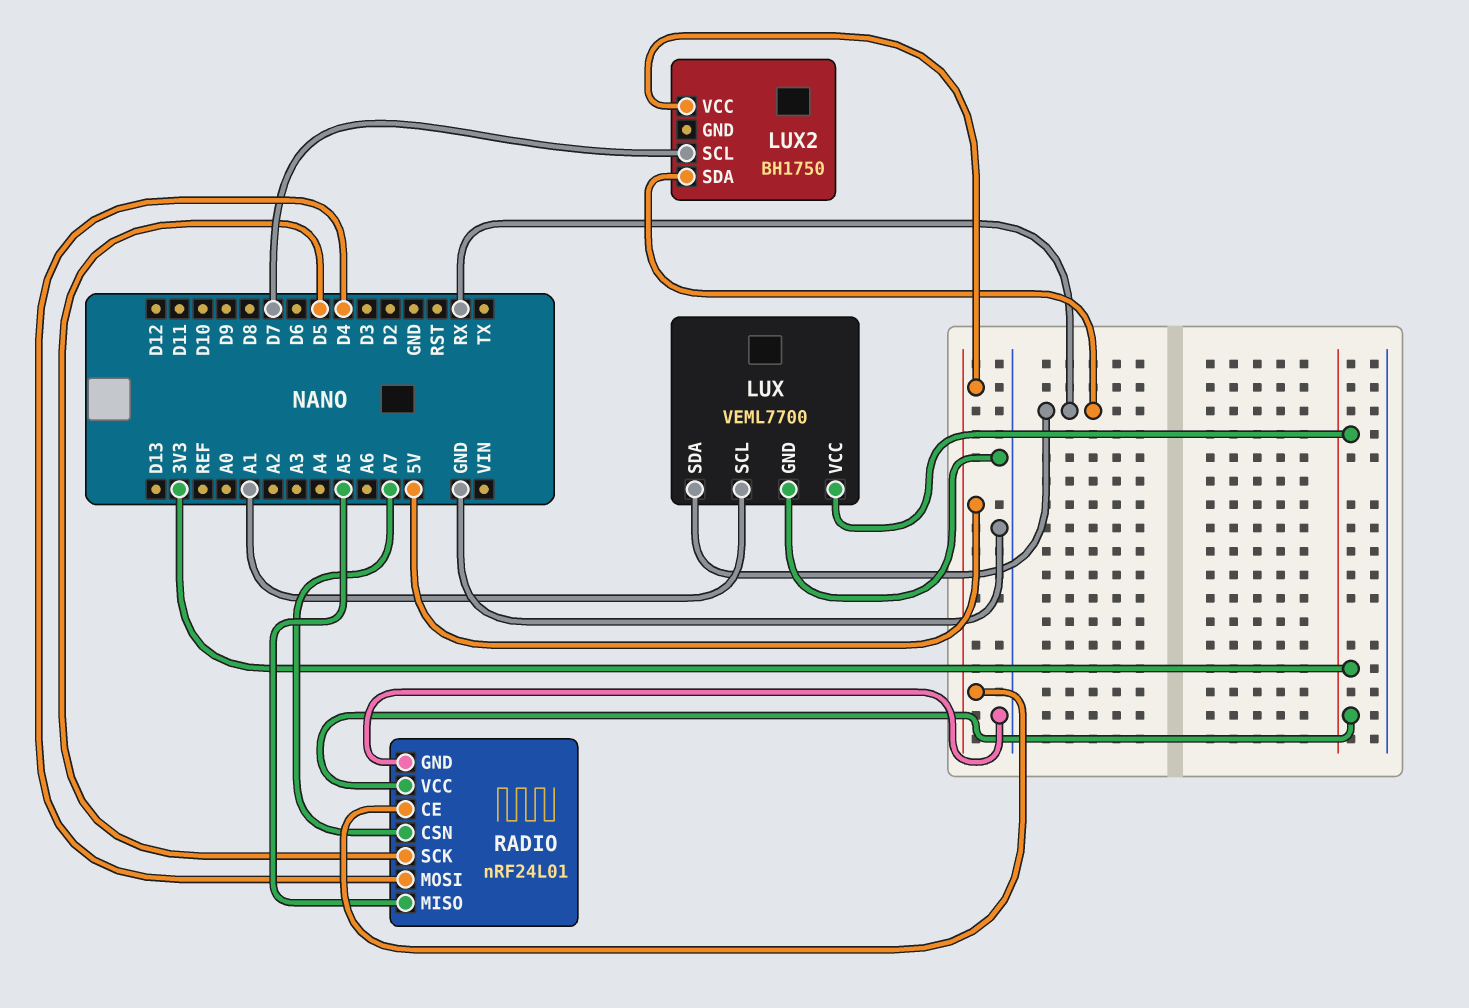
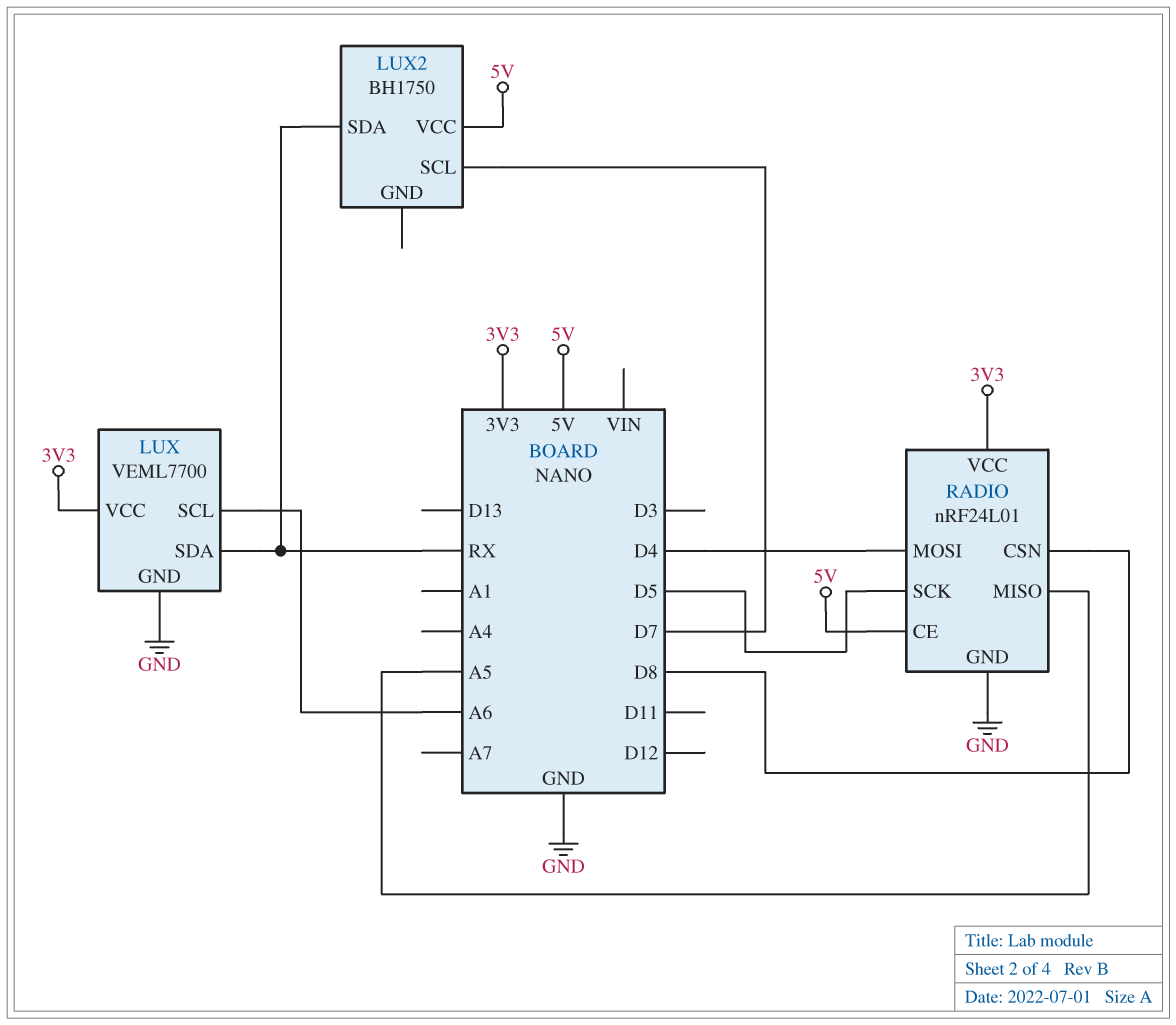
LUX pin SCL: A1 -> A6
RADIO pin CSN: A7 -> D8

